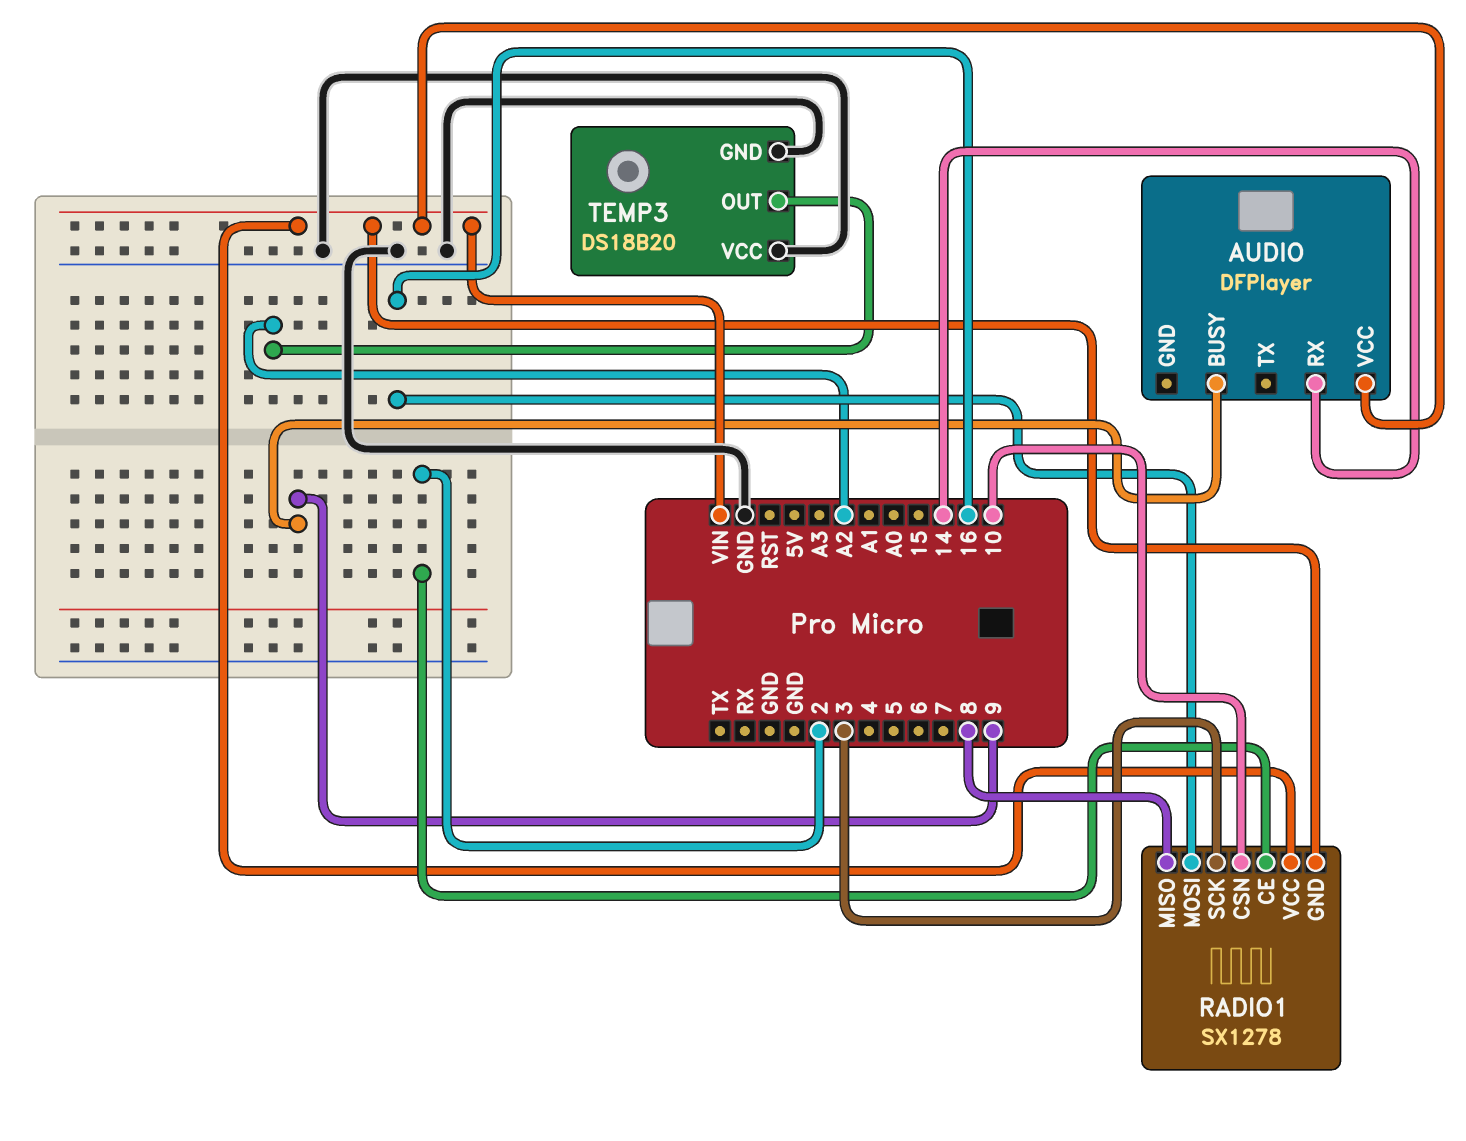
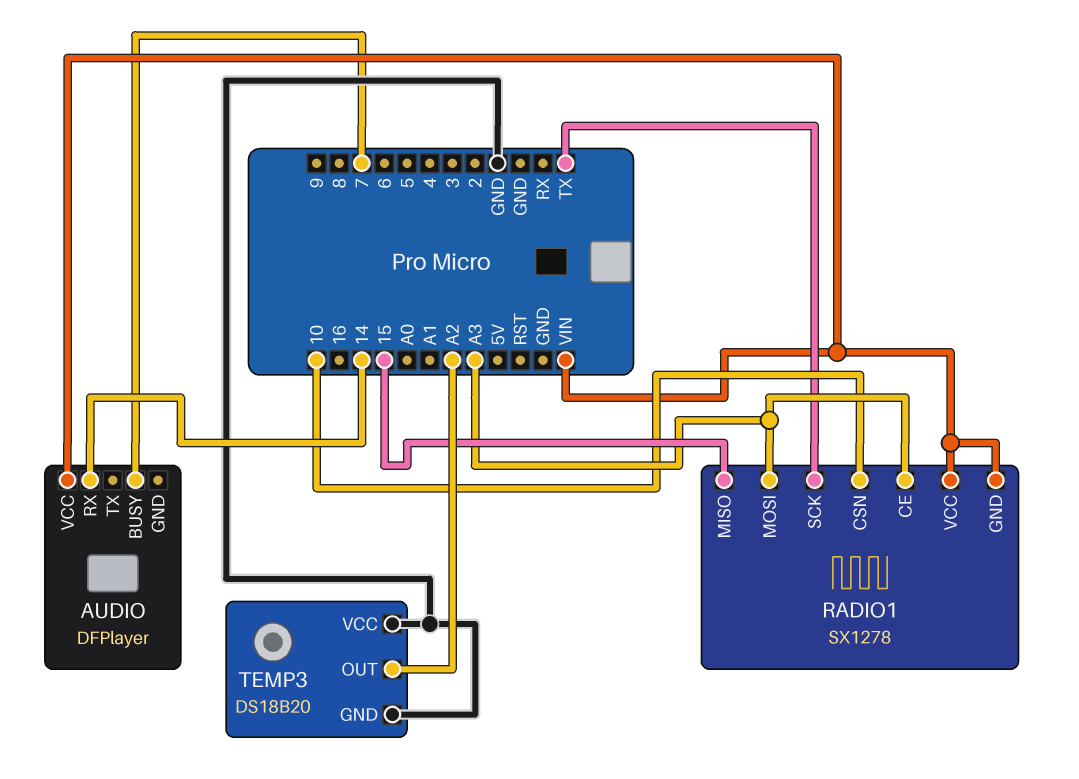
AUDIO pin BUSY: 9 -> 7
RADIO1 pin CE: 2 -> A3
RADIO1 pin MISO: 8 -> 15
RADIO1 pin MOSI: 16 -> A3
RADIO1 pin SCK: 3 -> TX

